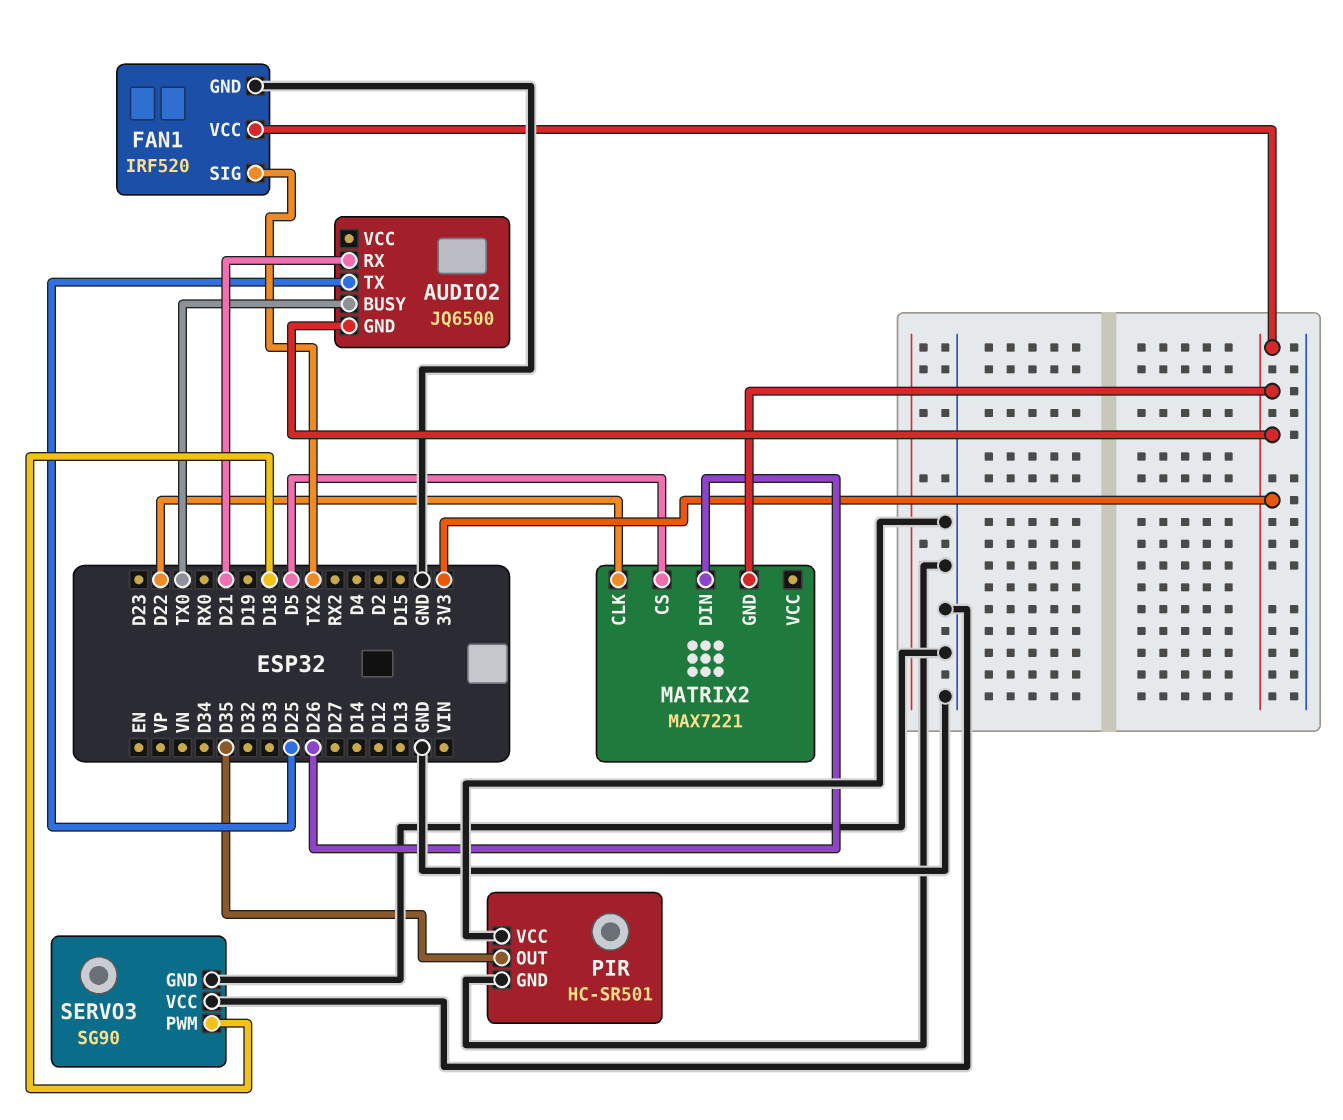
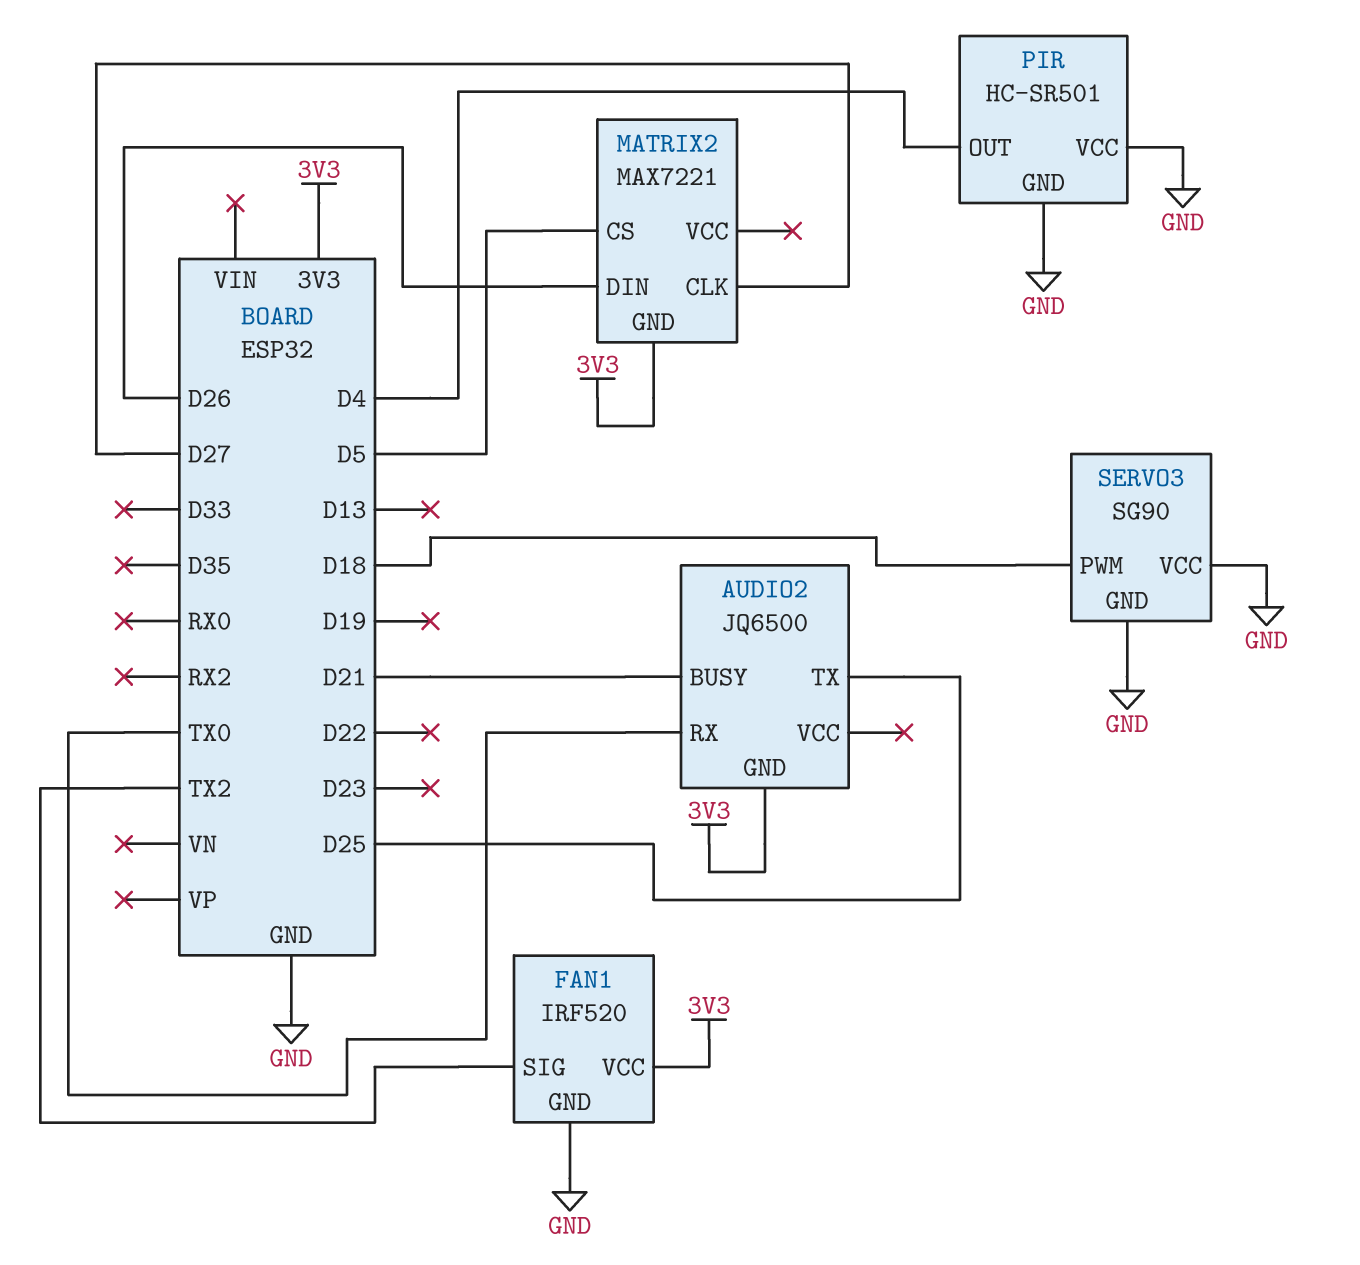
AUDIO2 pin BUSY: TX0 -> D21
AUDIO2 pin RX: D21 -> TX0
MATRIX2 pin CLK: D22 -> D27
PIR pin OUT: D35 -> D4

